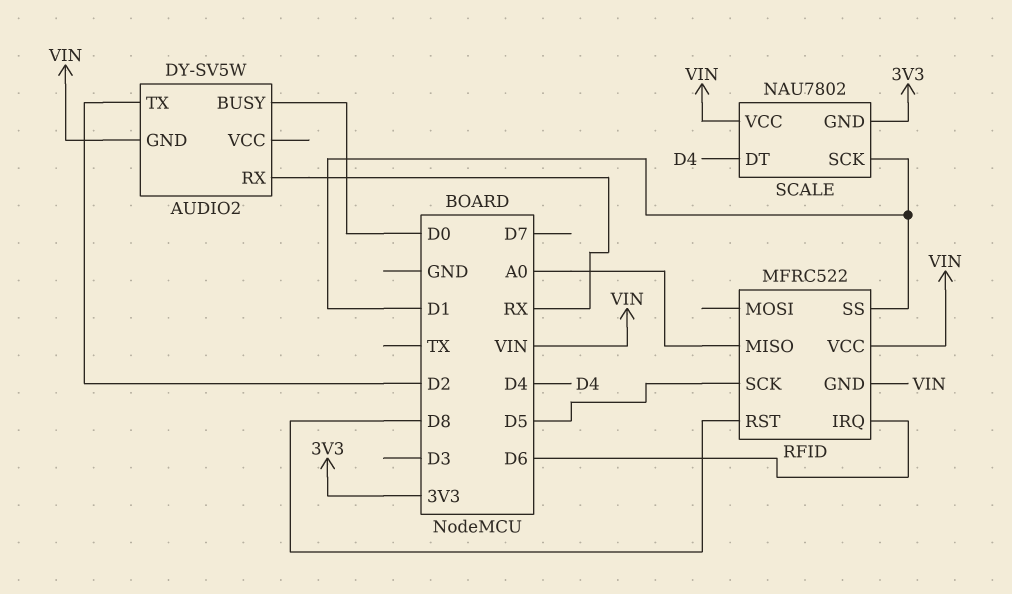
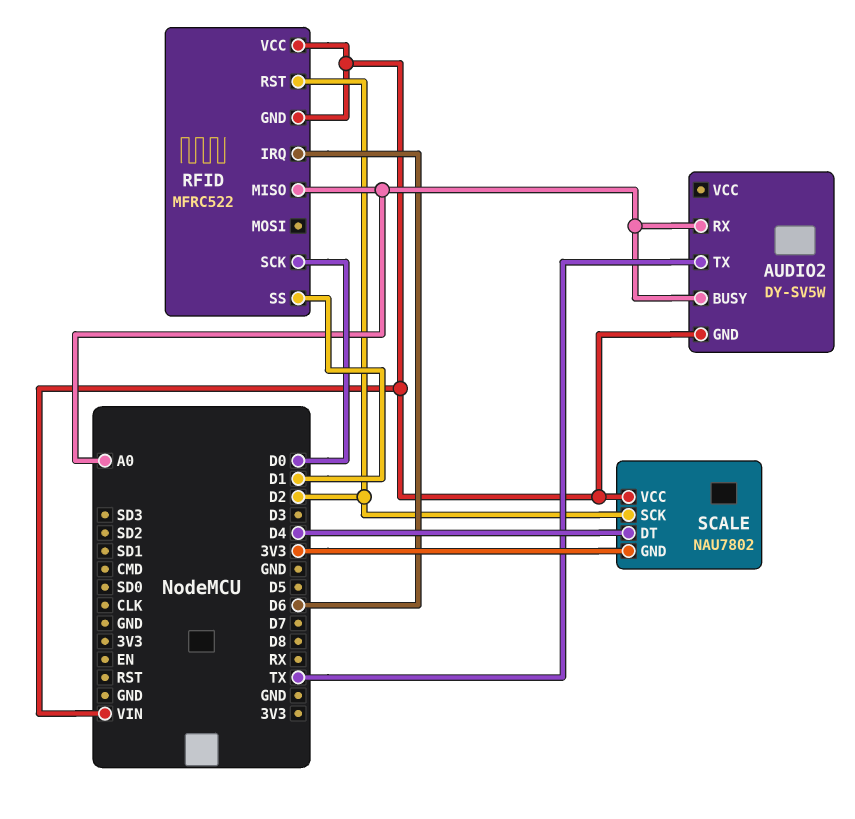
AUDIO2 pin BUSY: D0 -> A0
AUDIO2 pin RX: RX -> A0
AUDIO2 pin TX: D2 -> TX
RFID pin RST: D8 -> D2
RFID pin SCK: D5 -> D0
SCALE pin SCK: D1 -> D2

